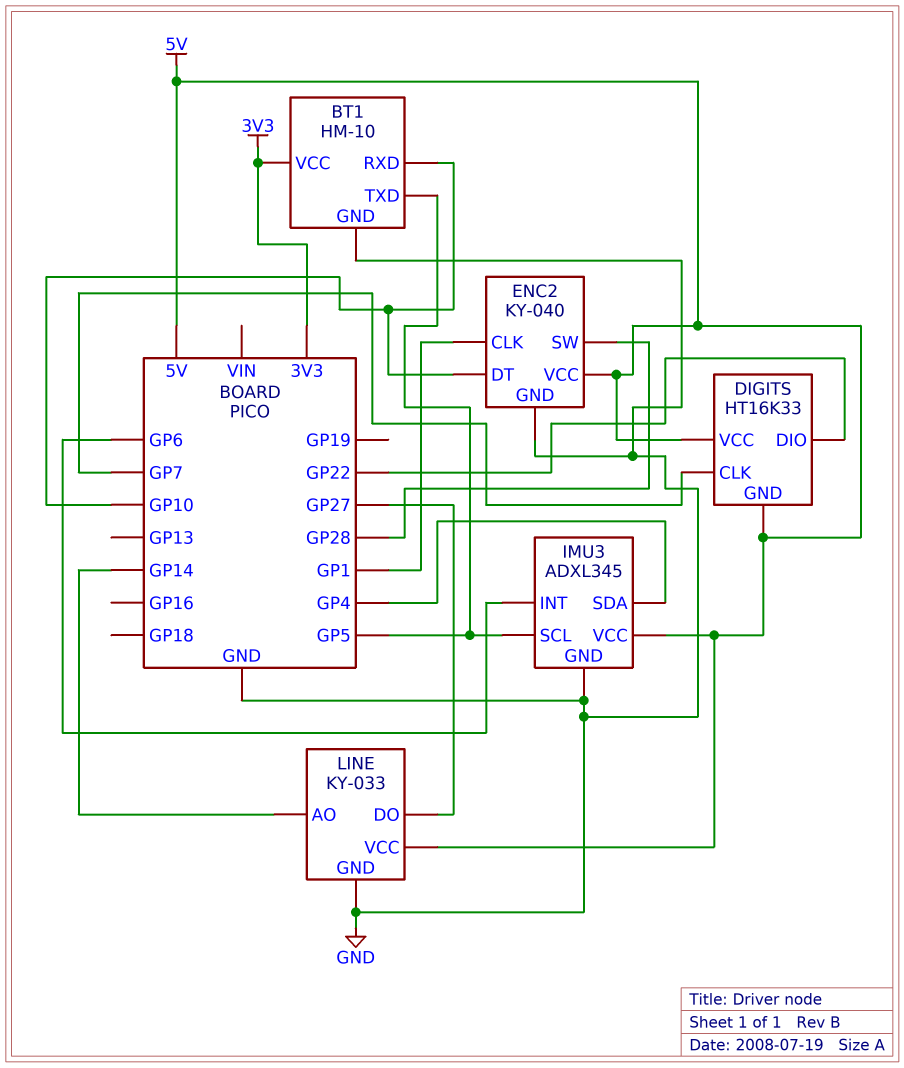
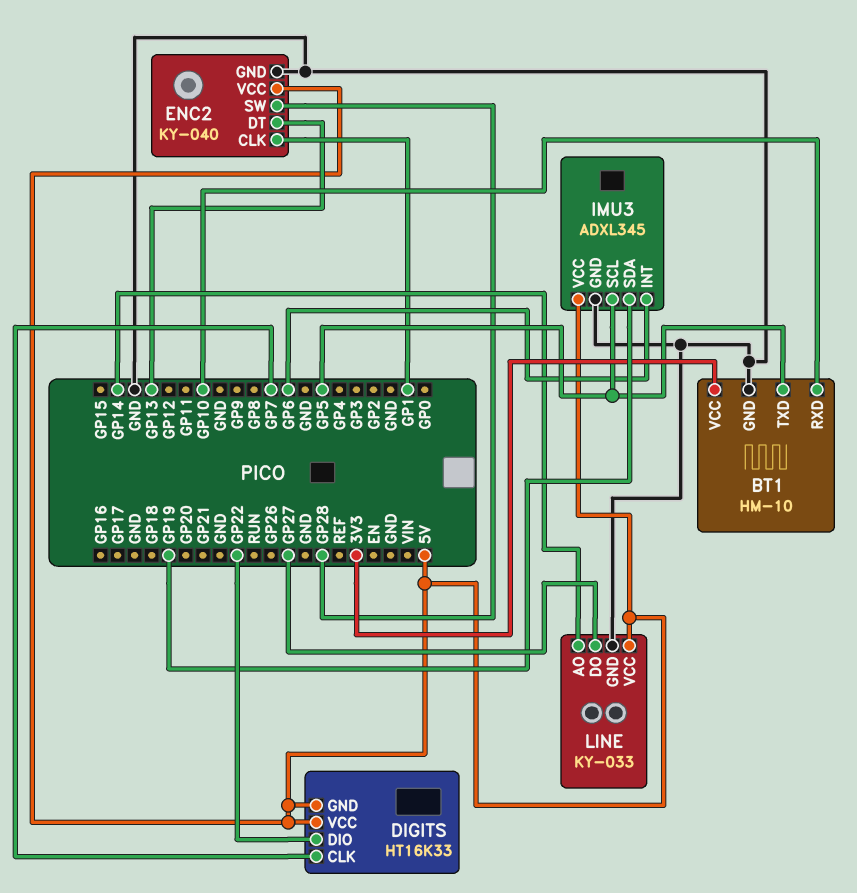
ENC2 pin DT: GP10 -> GP13
IMU3 pin SDA: GP4 -> GP19

